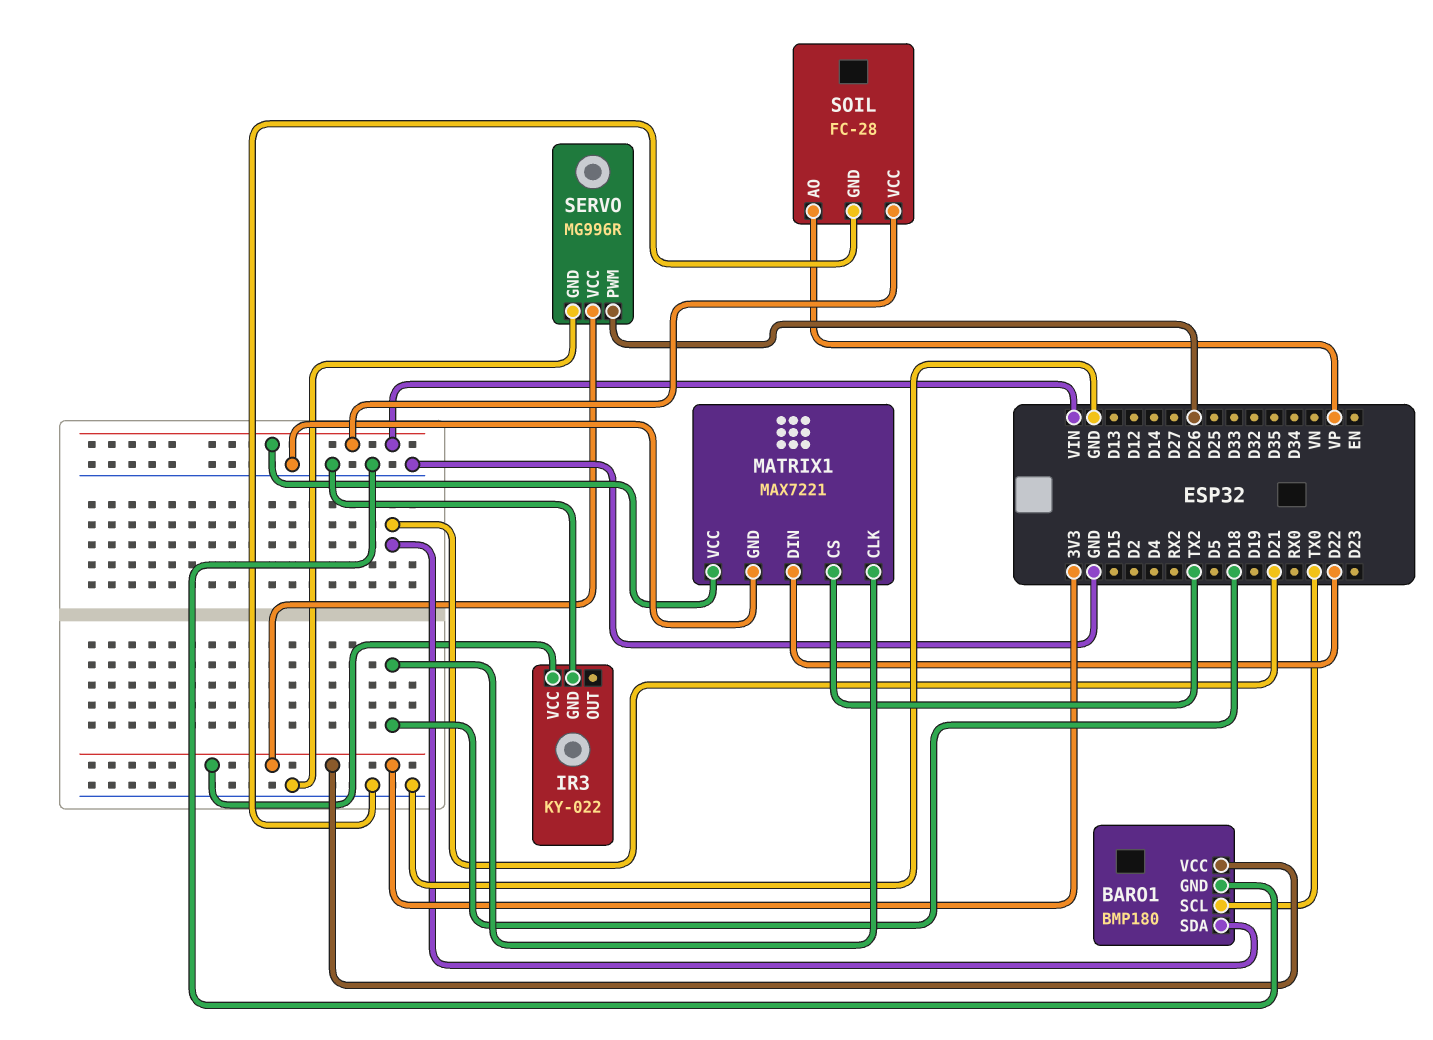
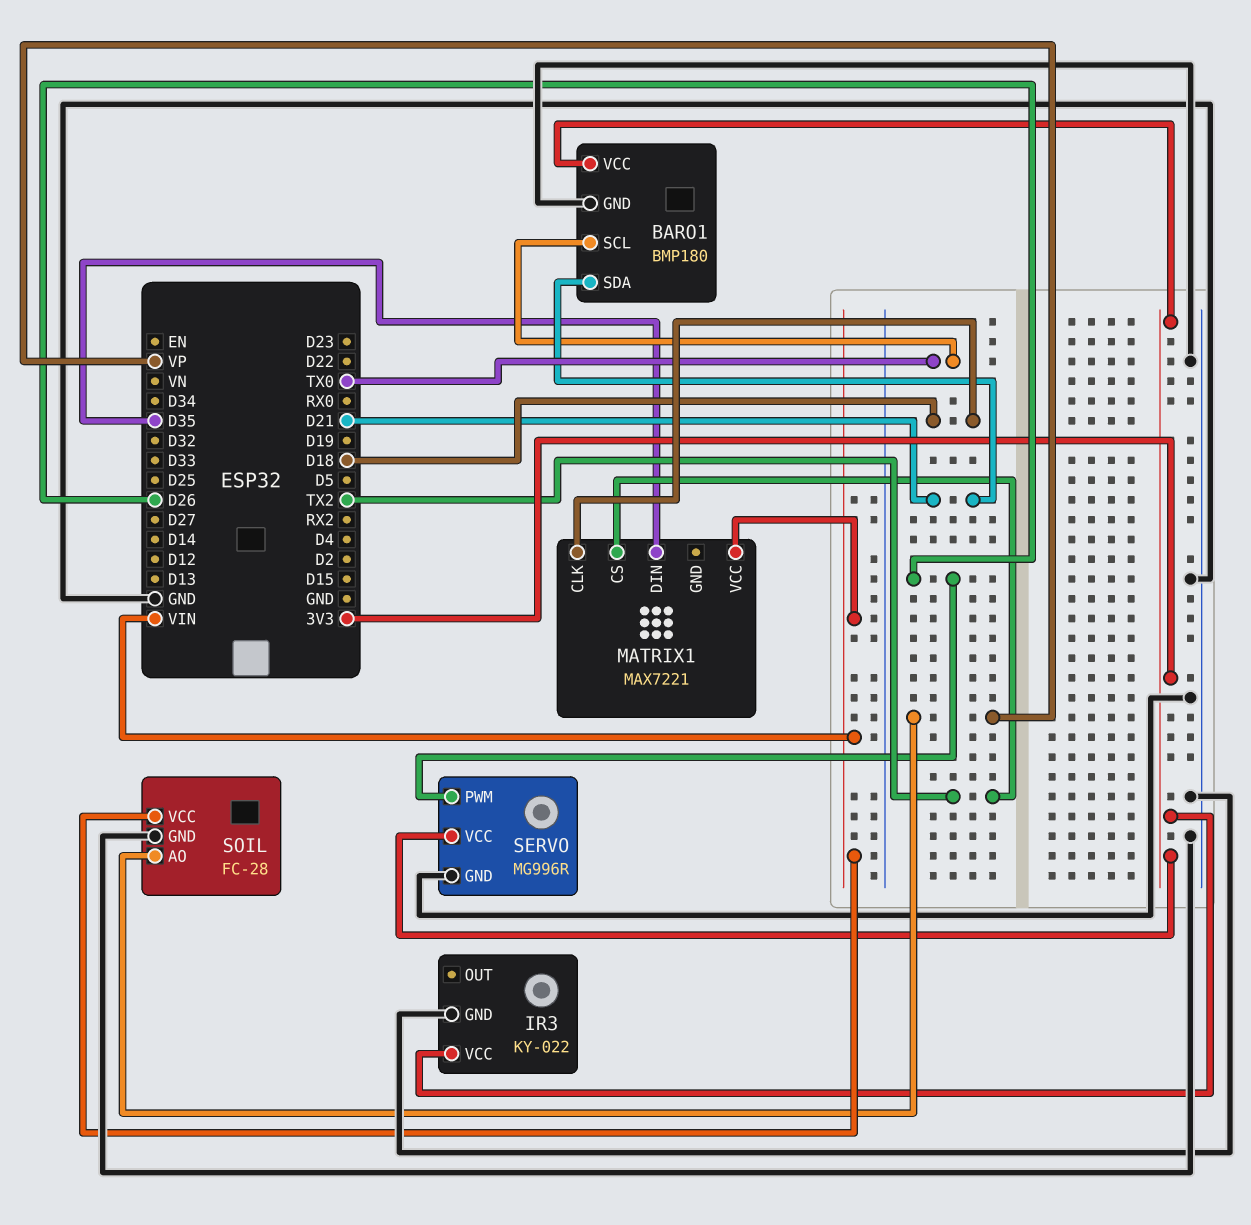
MATRIX1 pin DIN: D22 -> D35
MATRIX1 pin GND: GND -> none

